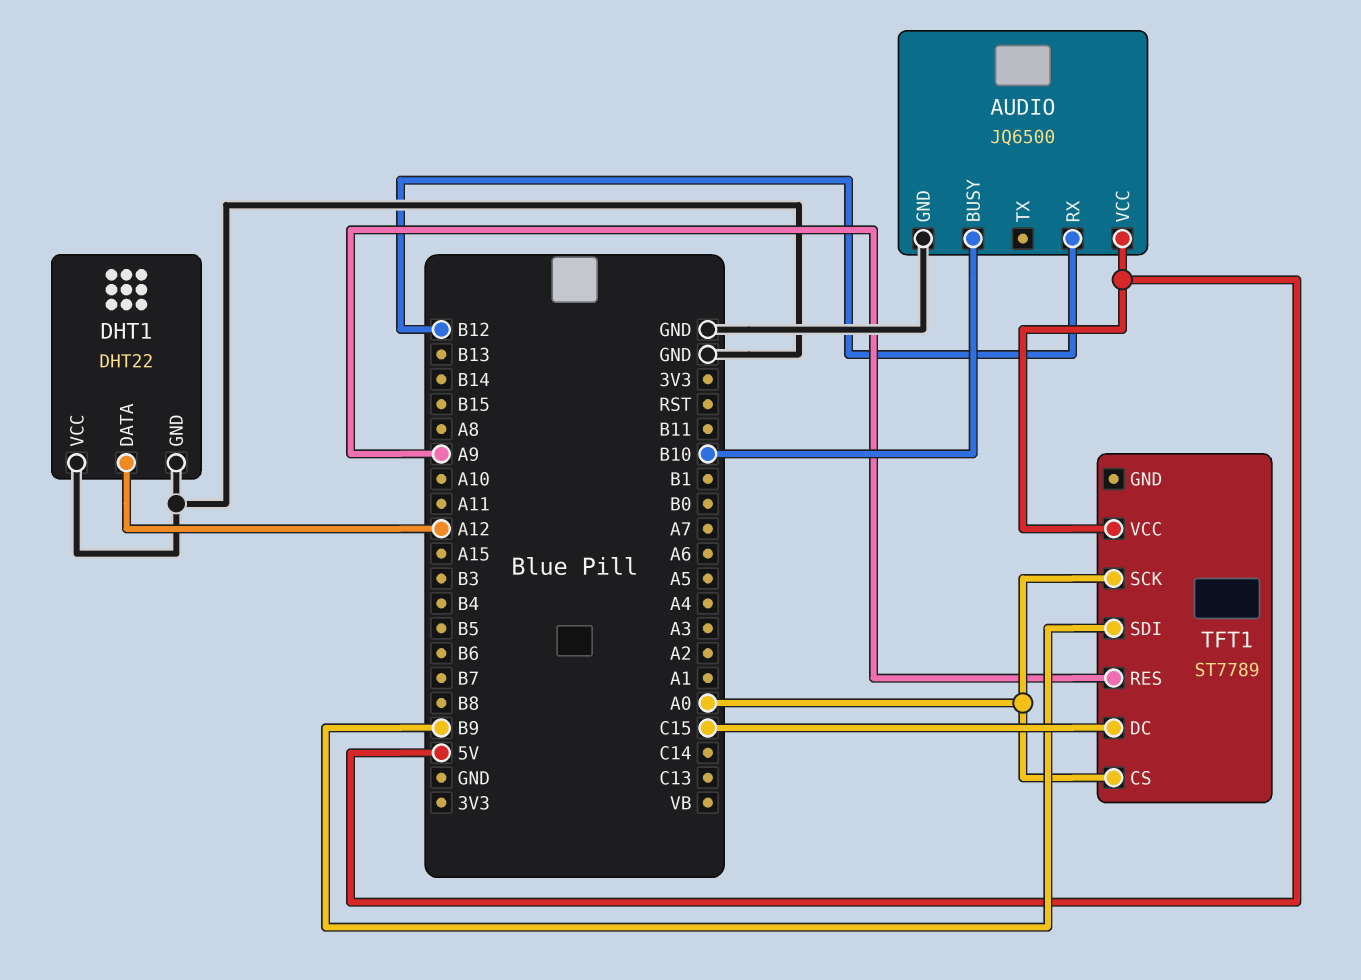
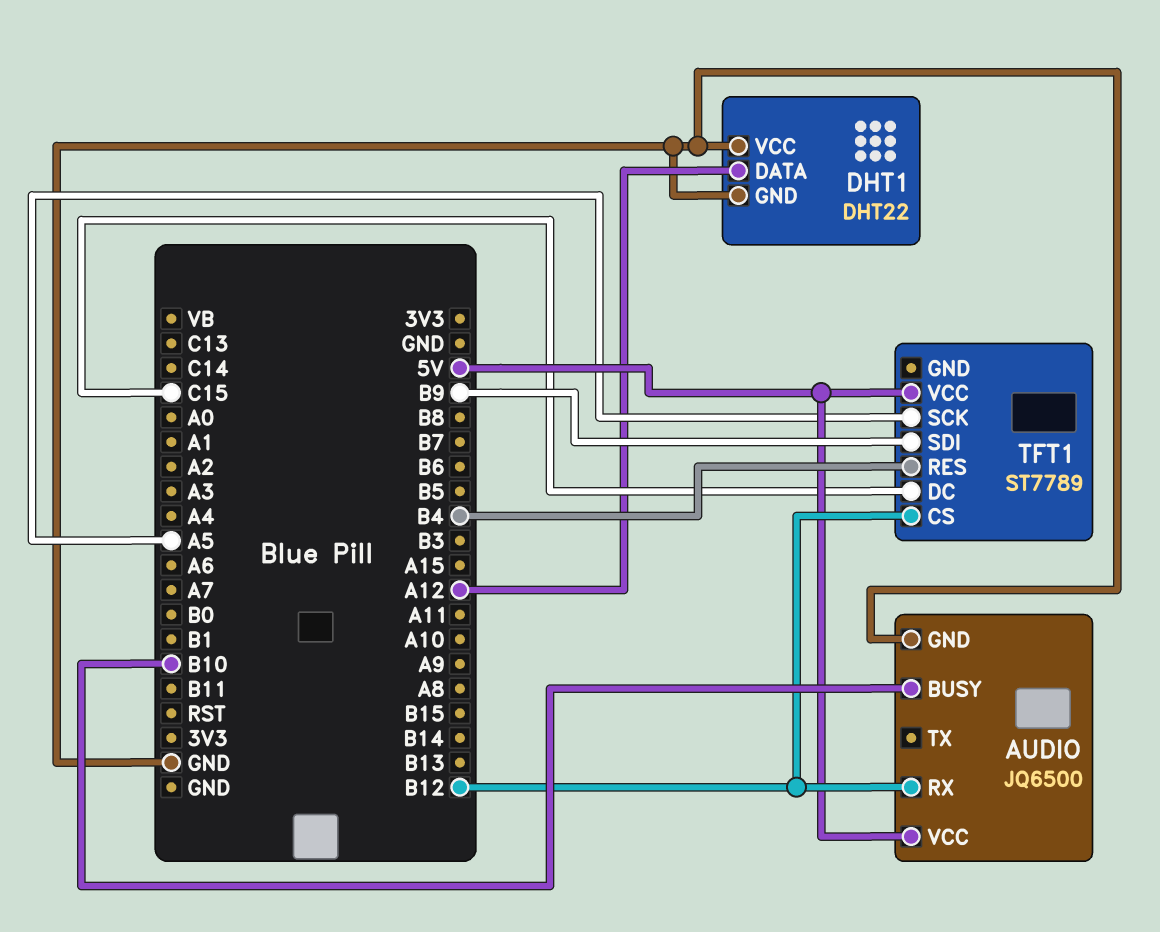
TFT1 pin CS: A0 -> B12
TFT1 pin RES: A9 -> B4
TFT1 pin SCK: A0 -> A5

